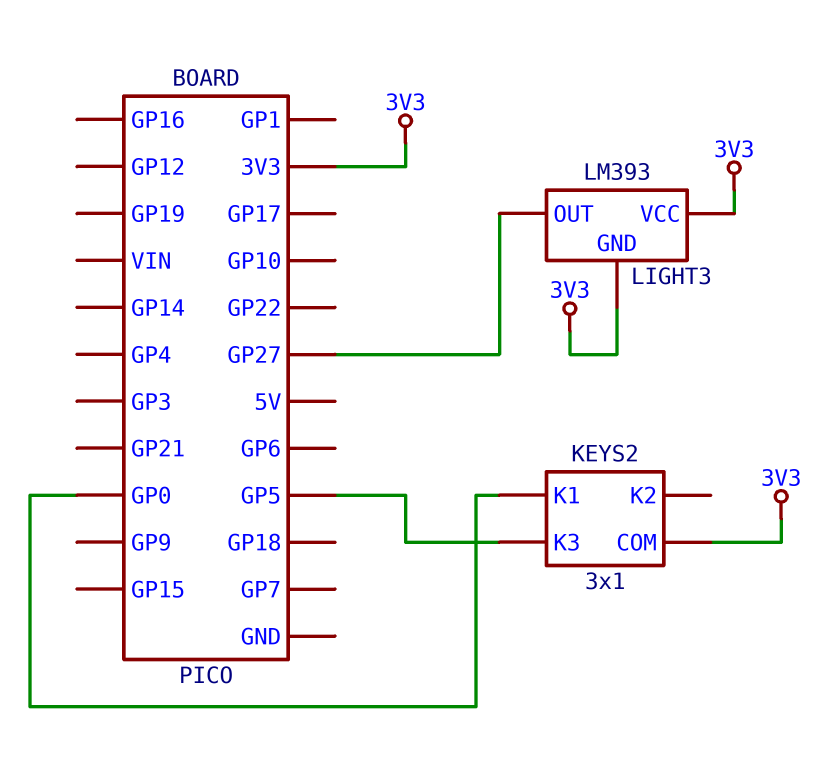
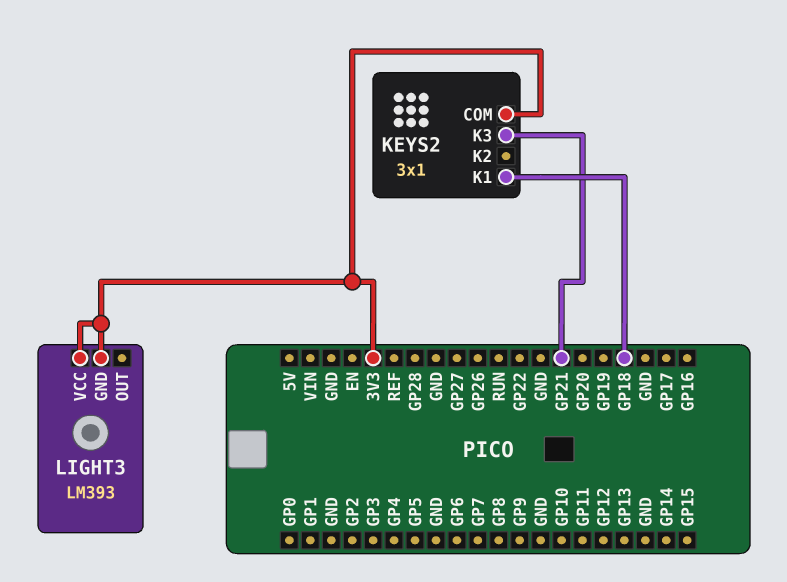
KEYS2 pin K1: GP0 -> GP18
KEYS2 pin K3: GP5 -> GP21
LIGHT3 pin OUT: GP27 -> none

